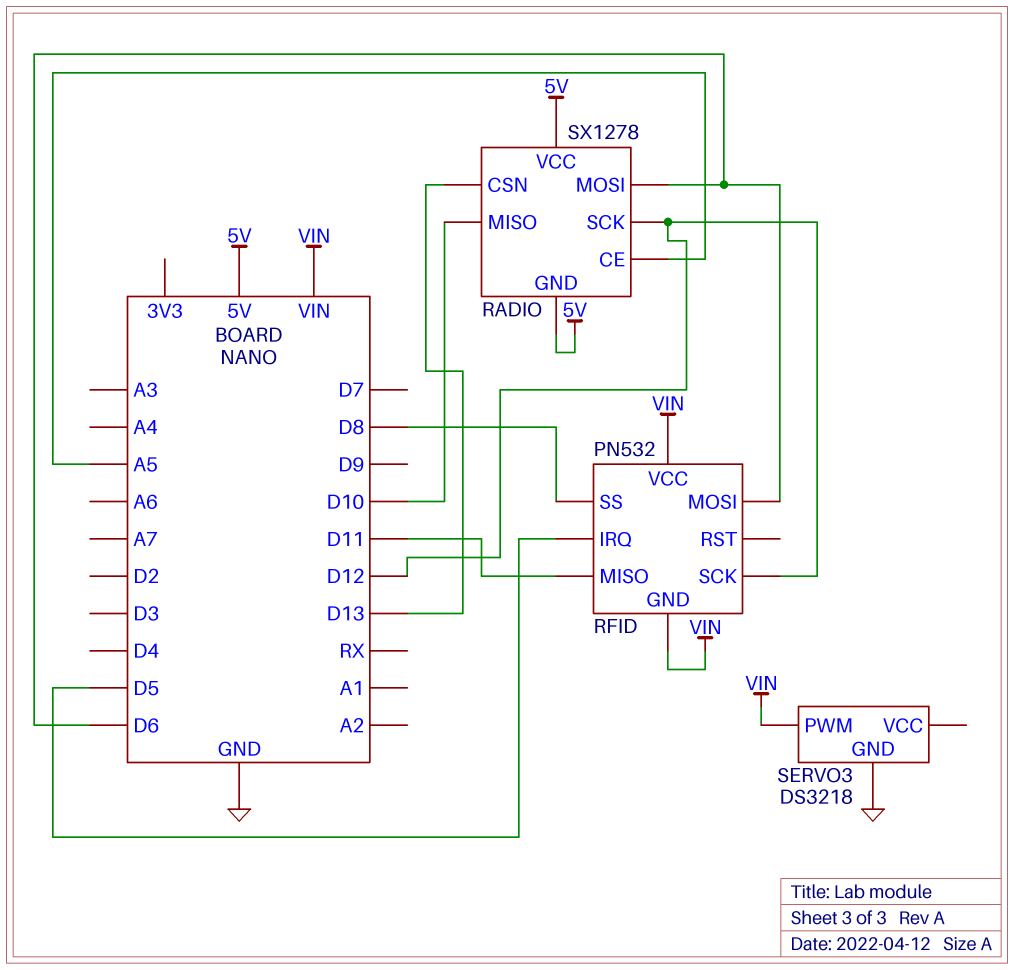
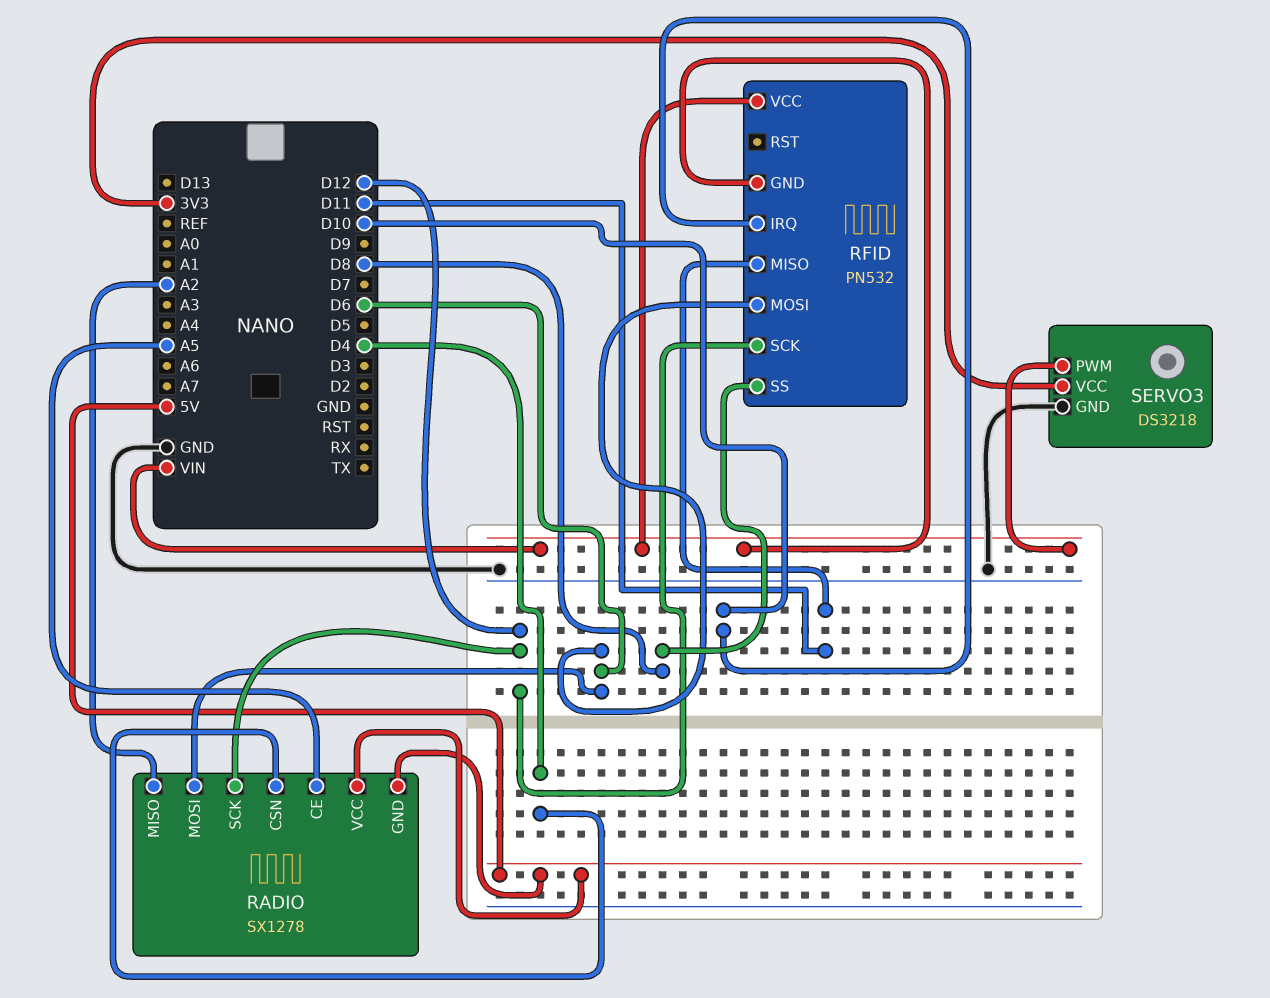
RADIO pin CSN: D13 -> D4
RADIO pin MISO: D10 -> A2
RFID pin IRQ: D5 -> D10
SERVO3 pin VCC: none -> 3V3

